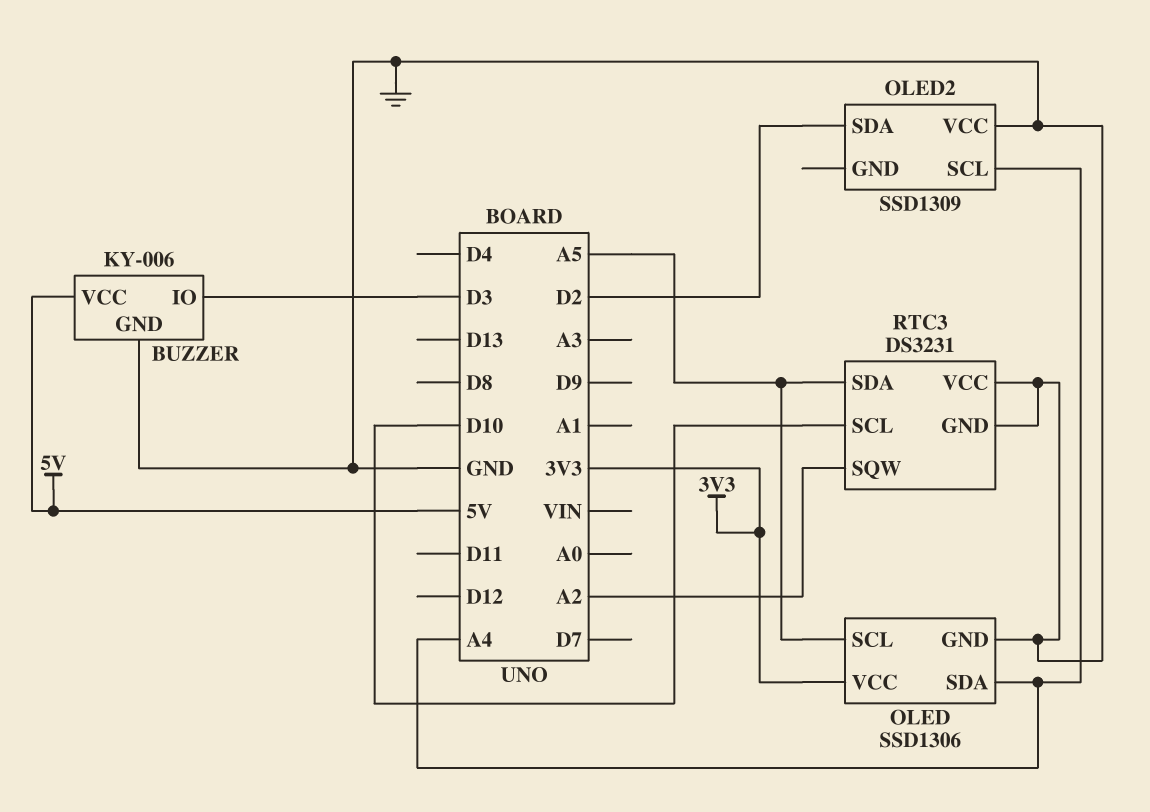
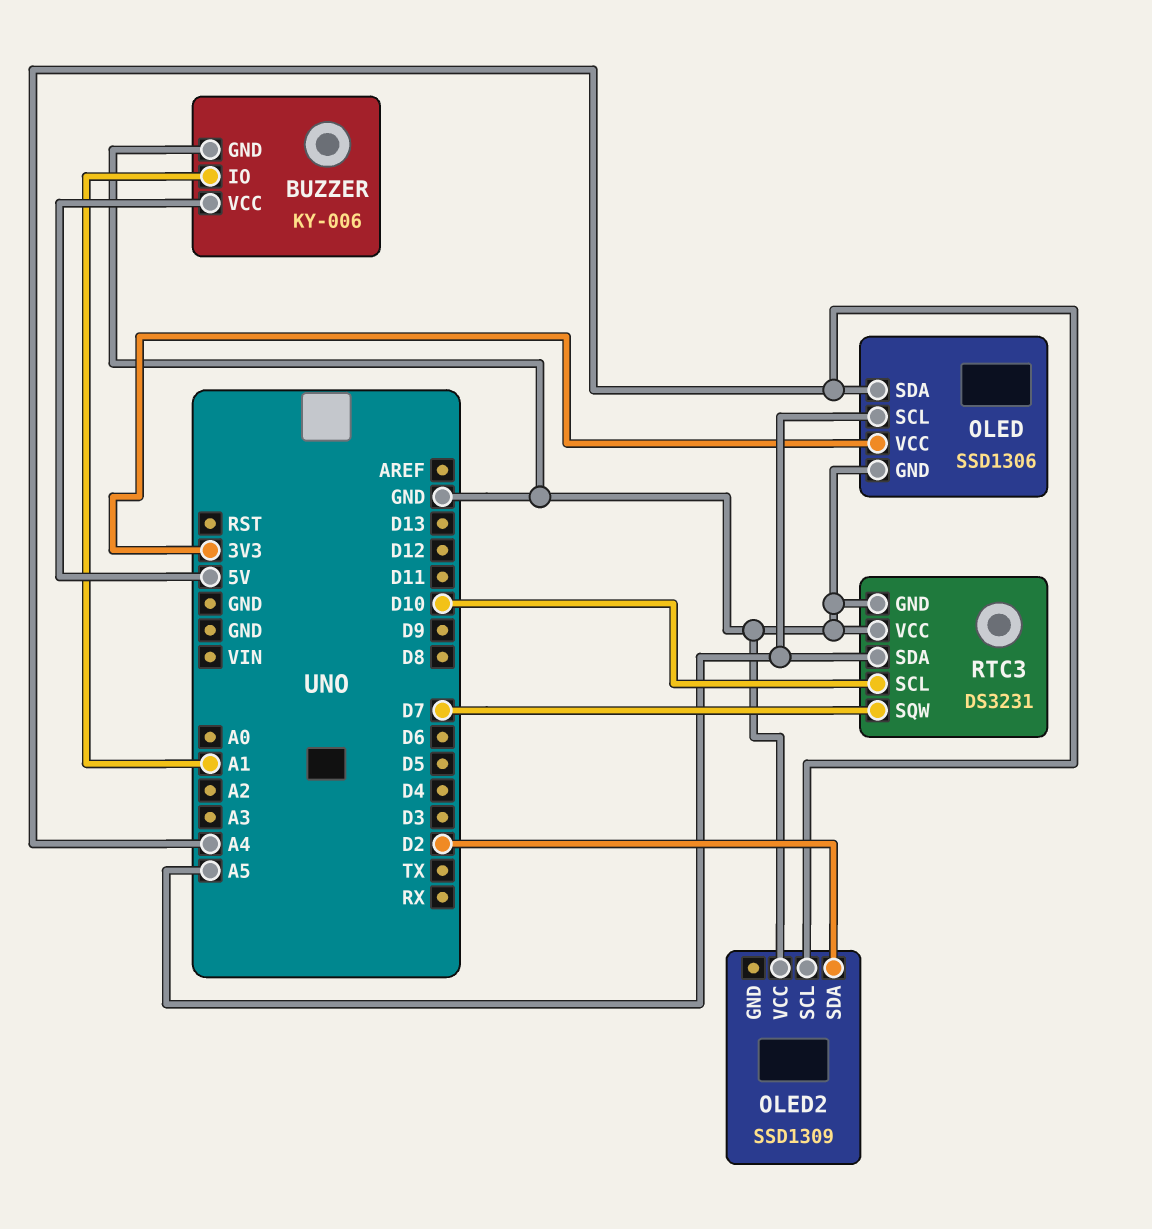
BUZZER pin IO: D3 -> A1
RTC3 pin SQW: A2 -> D7

